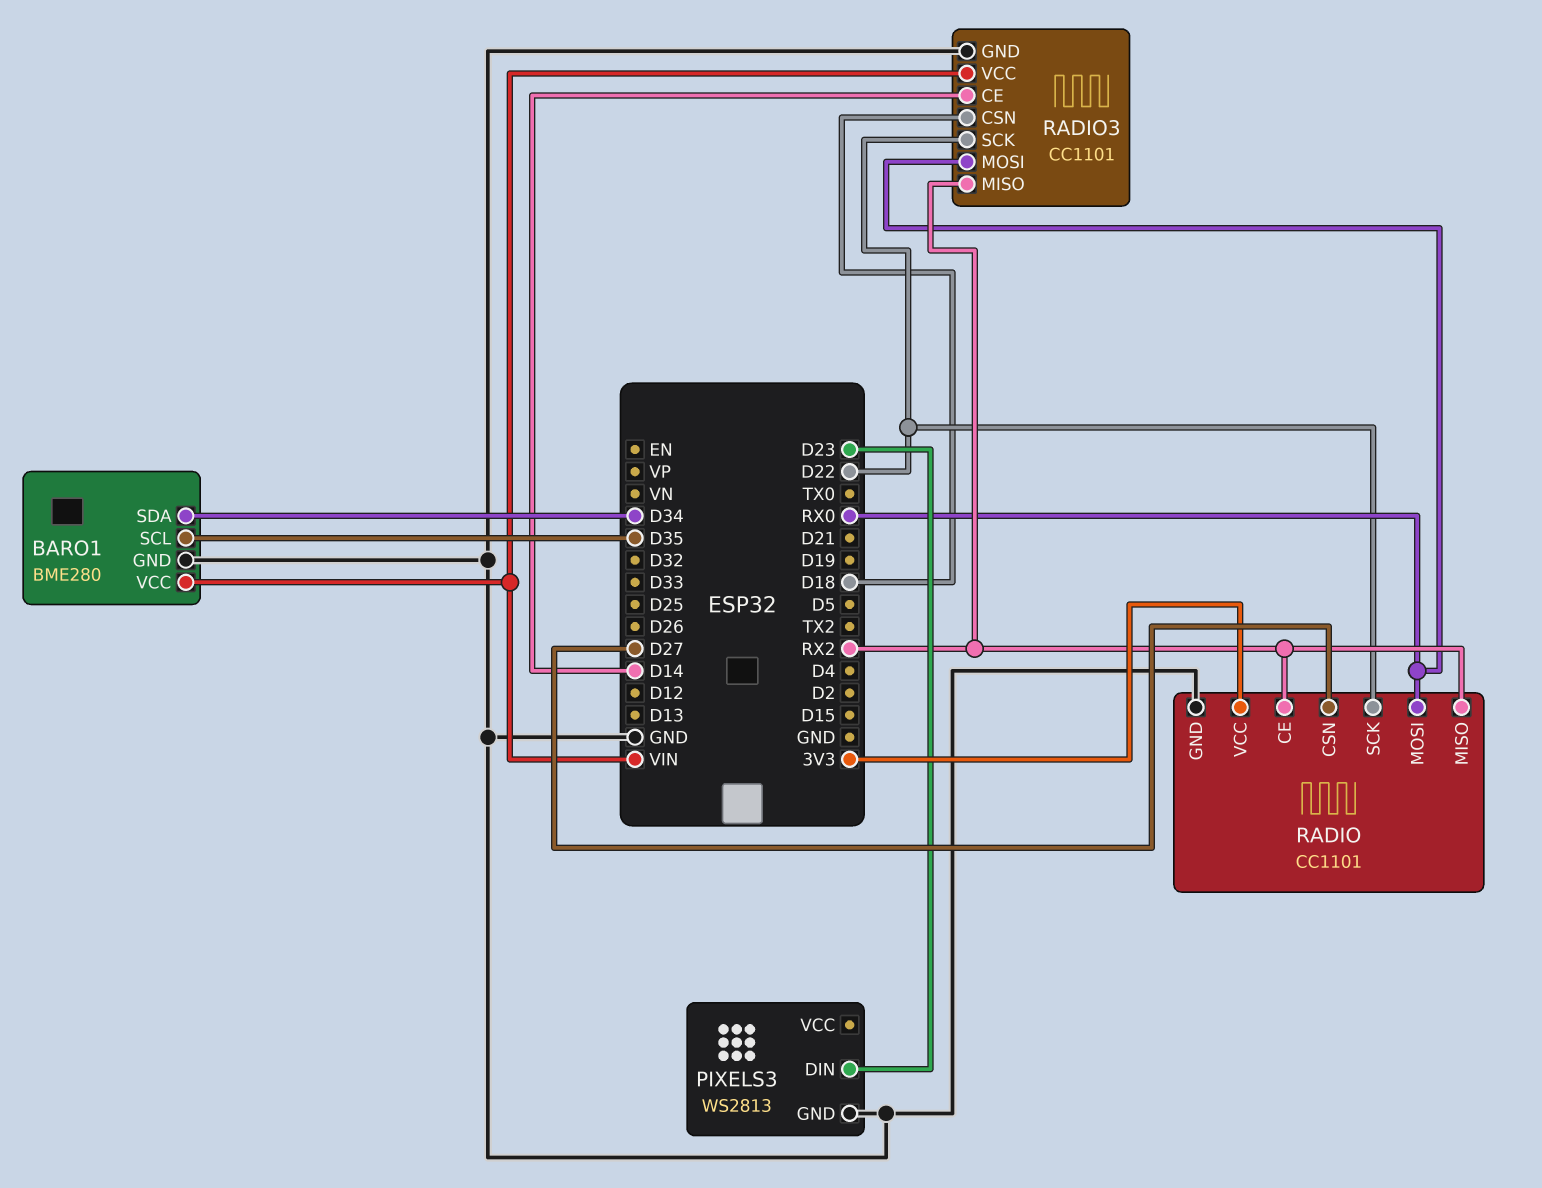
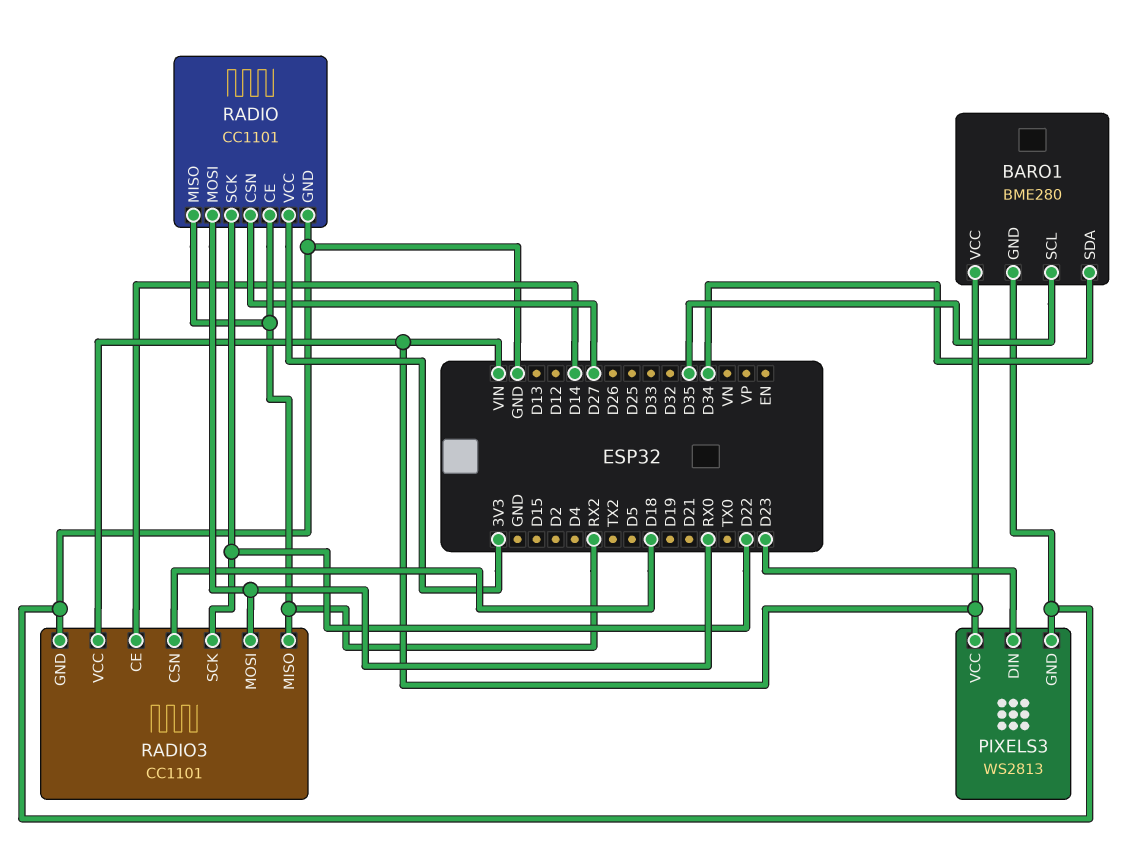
PIXELS3 pin VCC: none -> VIN

